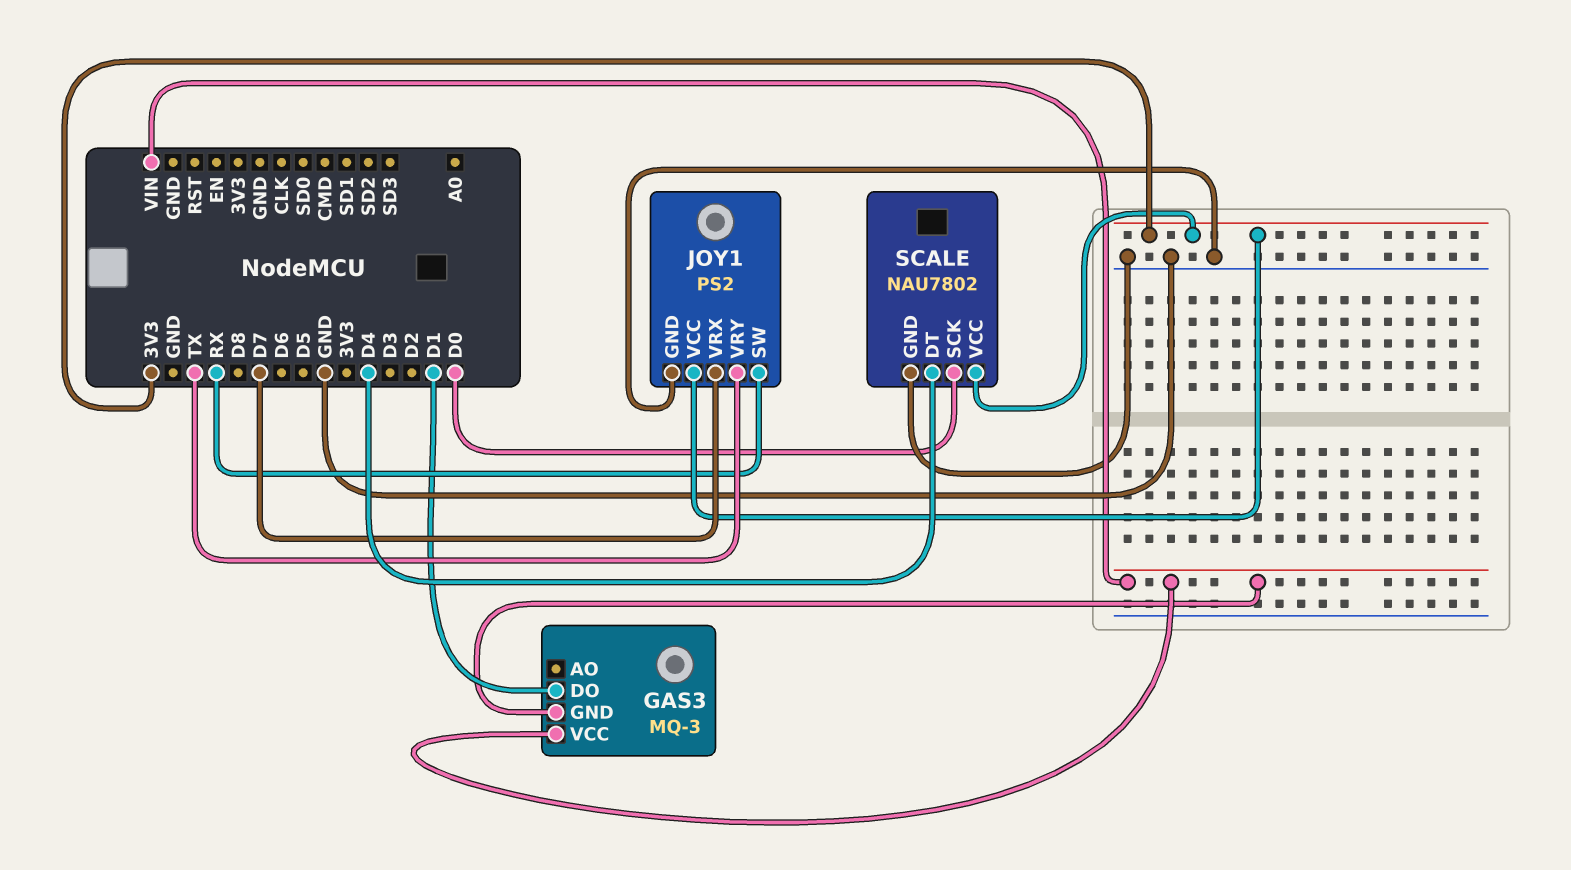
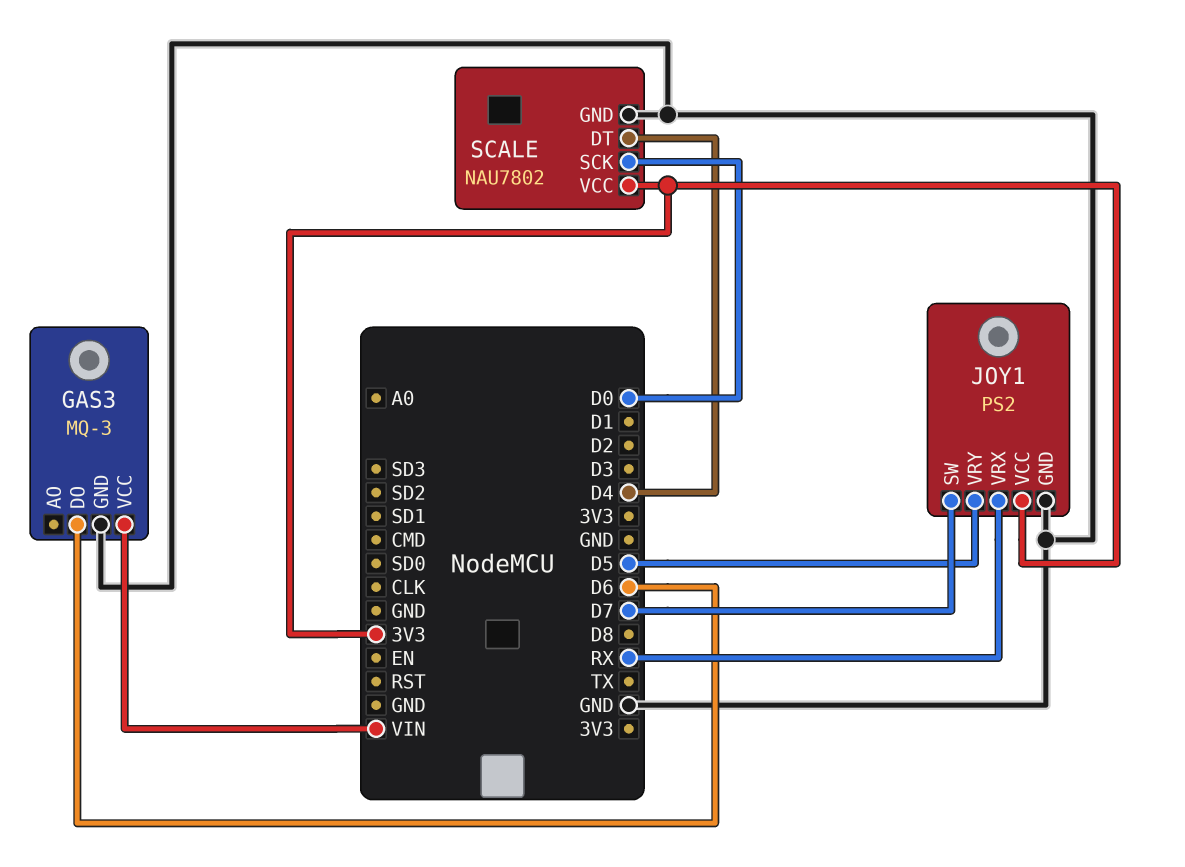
GAS3 pin DO: D1 -> D6
GAS3 pin GND: VIN -> GND
JOY1 pin SW: RX -> D7
JOY1 pin VRX: D7 -> RX
JOY1 pin VRY: TX -> D5

